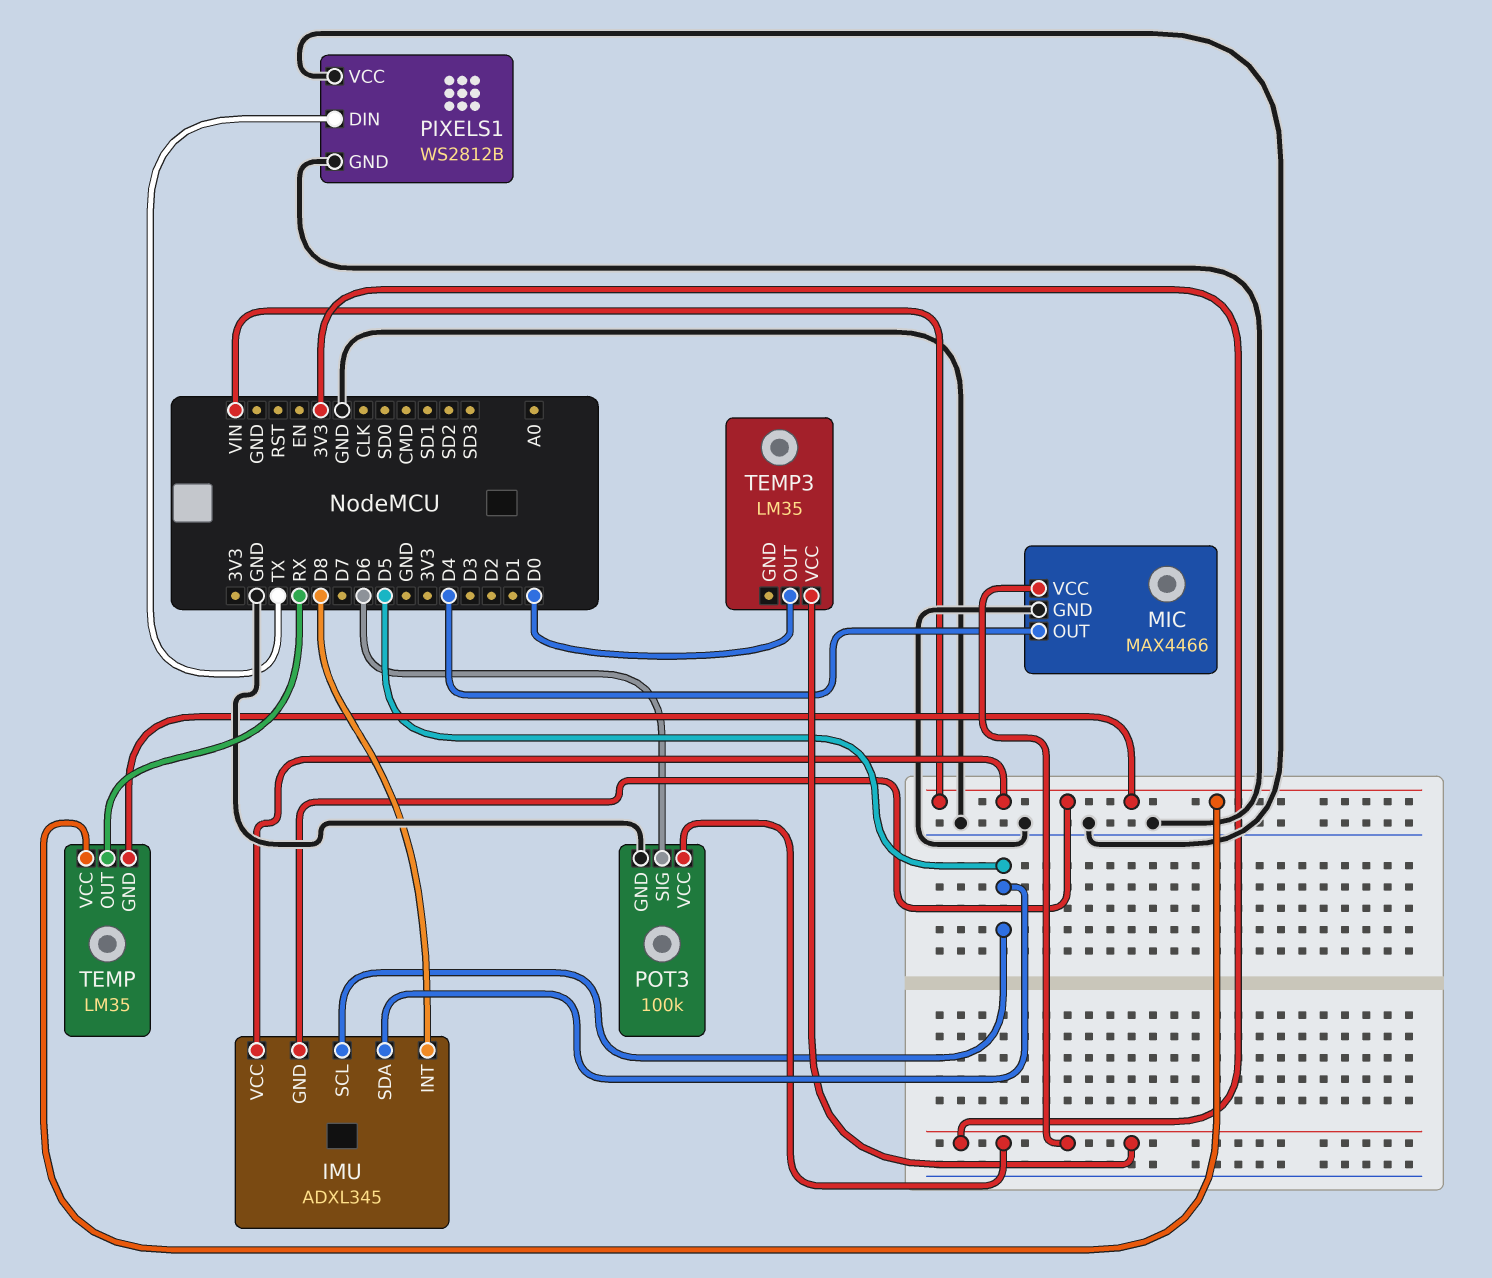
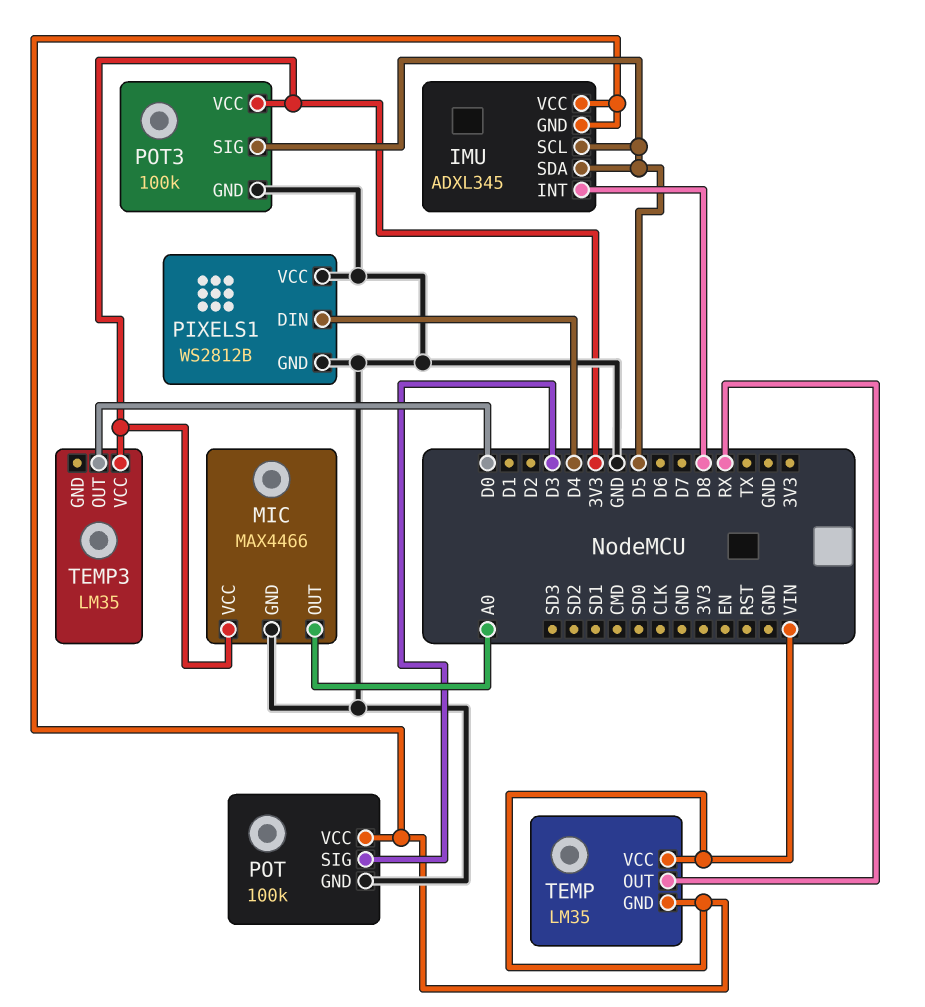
MIC pin OUT: D4 -> A0
PIXELS1 pin DIN: TX -> D4
POT: none -> 100k
POT pin GND: none -> GND
POT pin SIG: none -> D3
POT pin VCC: none -> VIN
POT3 pin SIG: D6 -> D5

